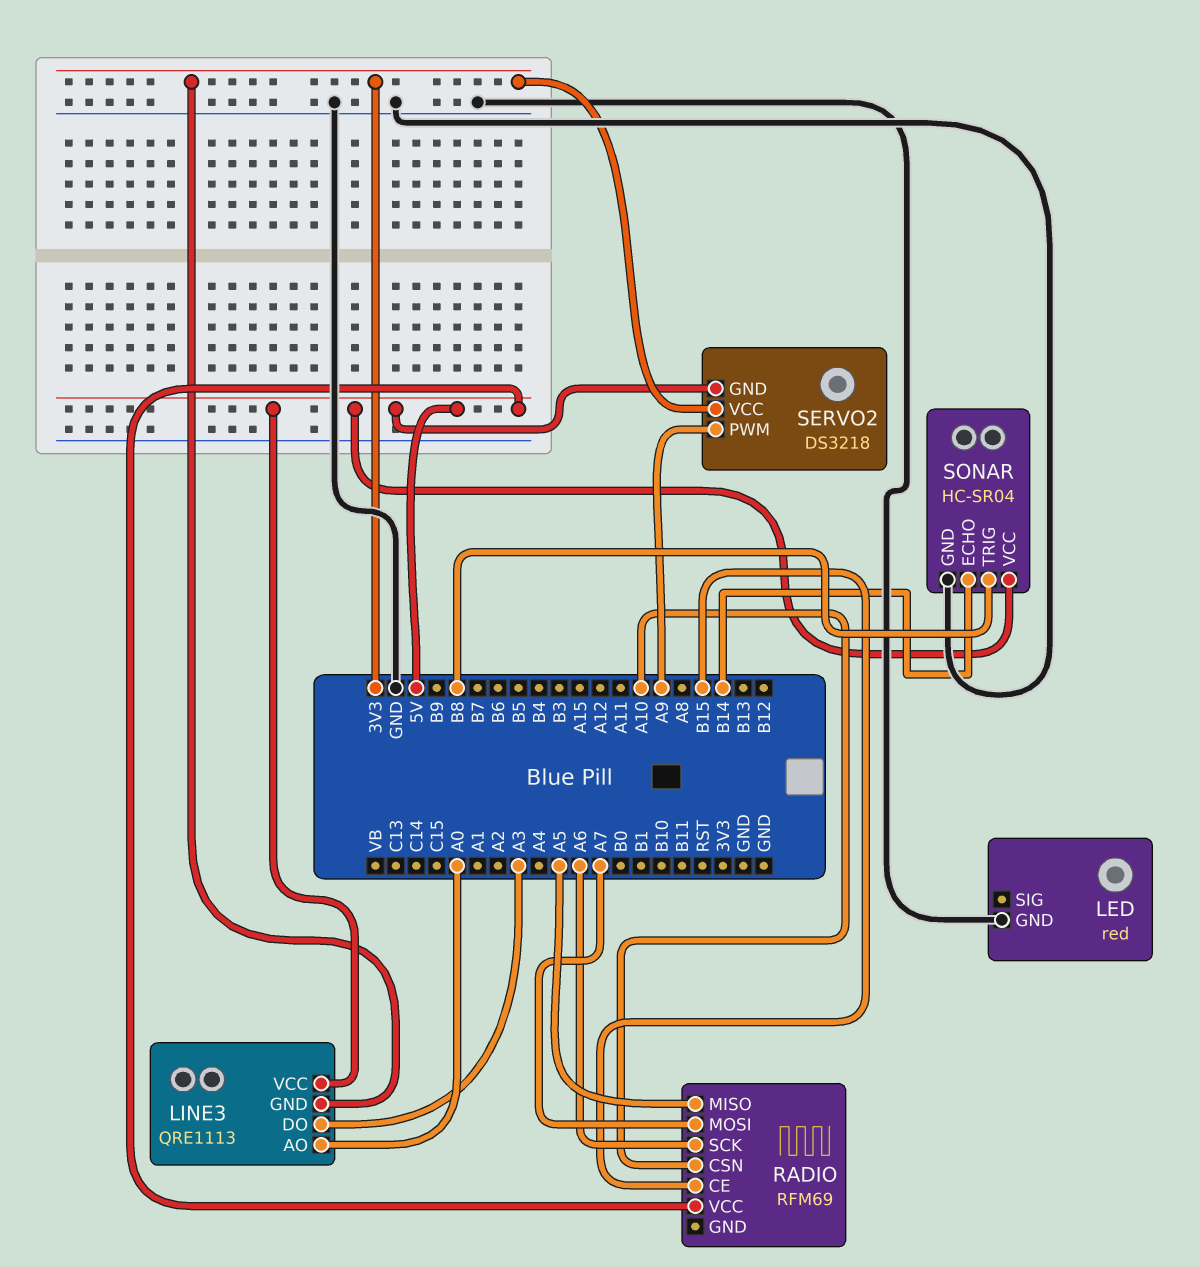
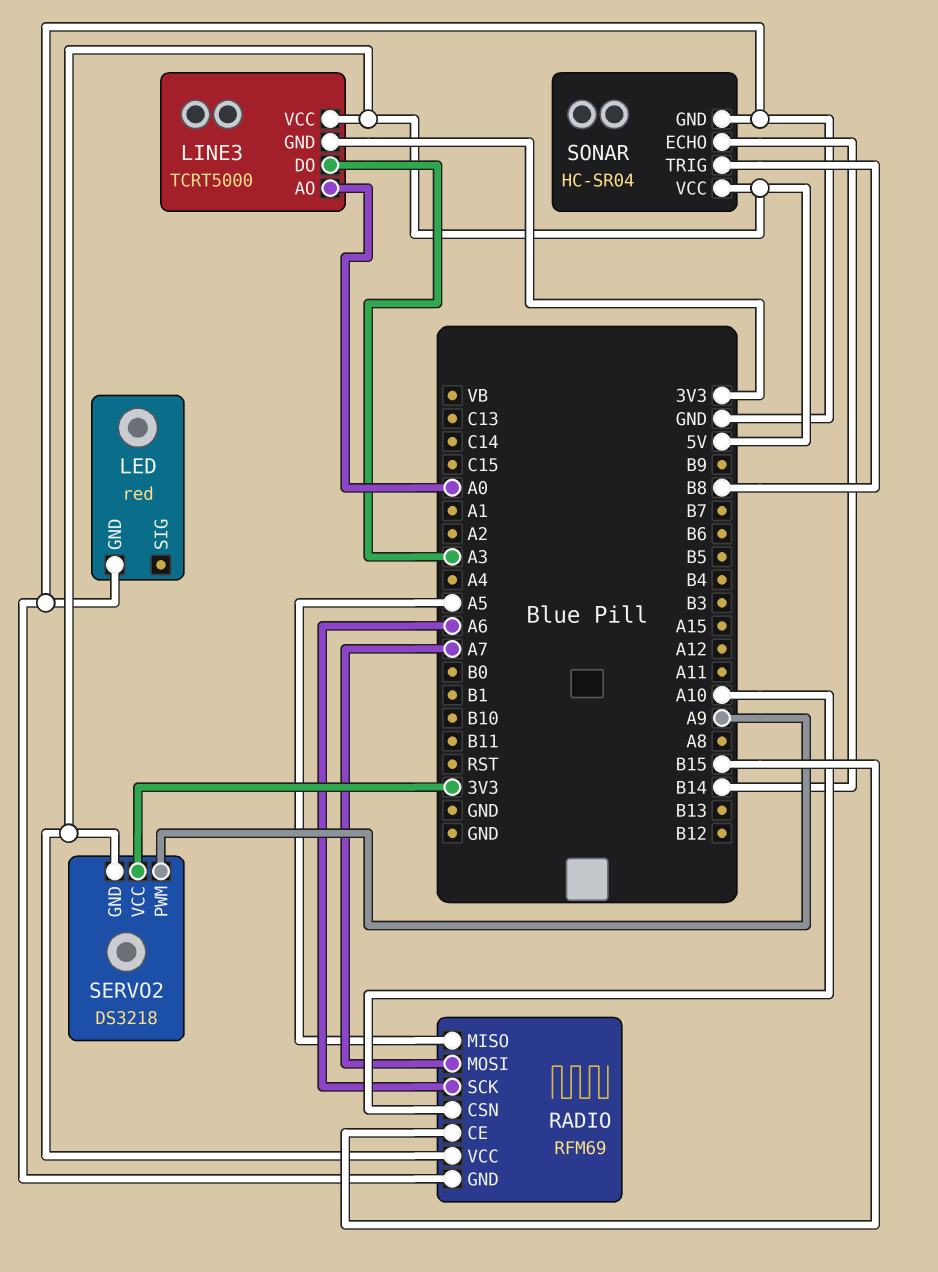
LINE3: QRE1113 -> TCRT5000
RADIO pin GND: none -> GND

